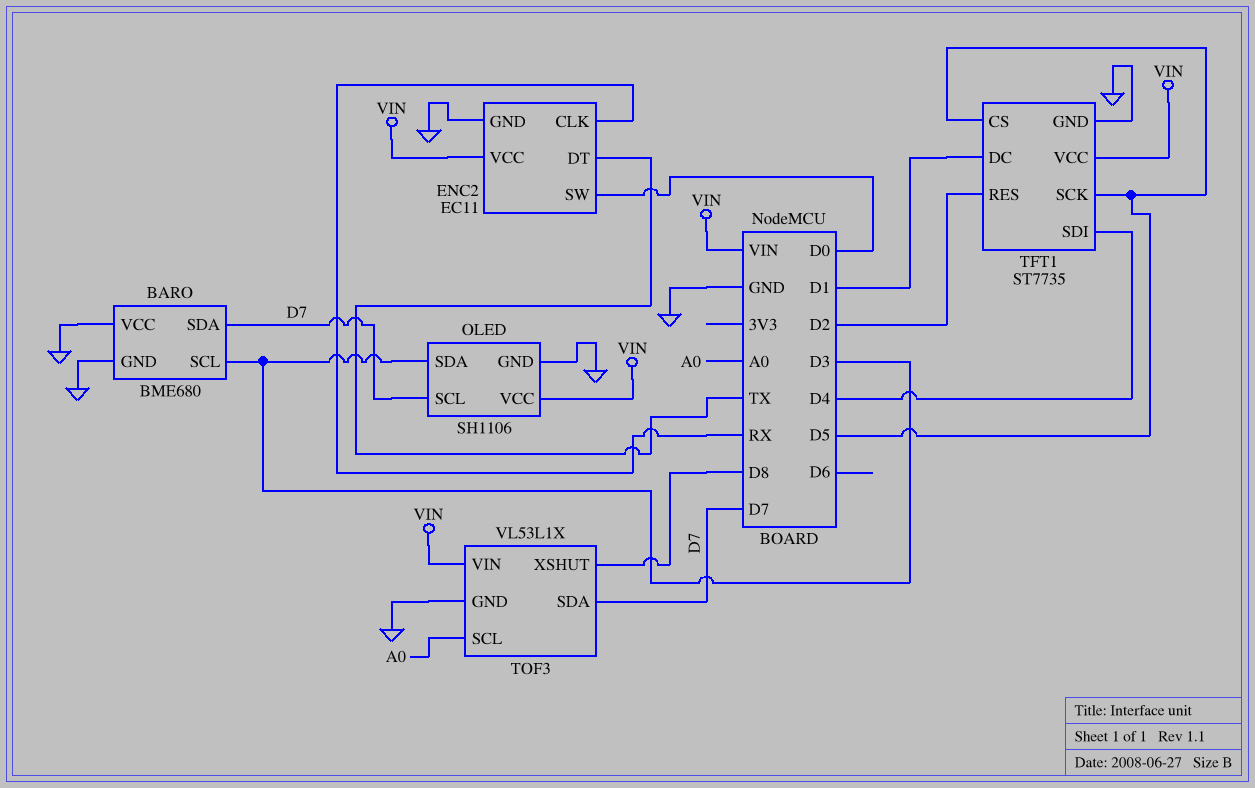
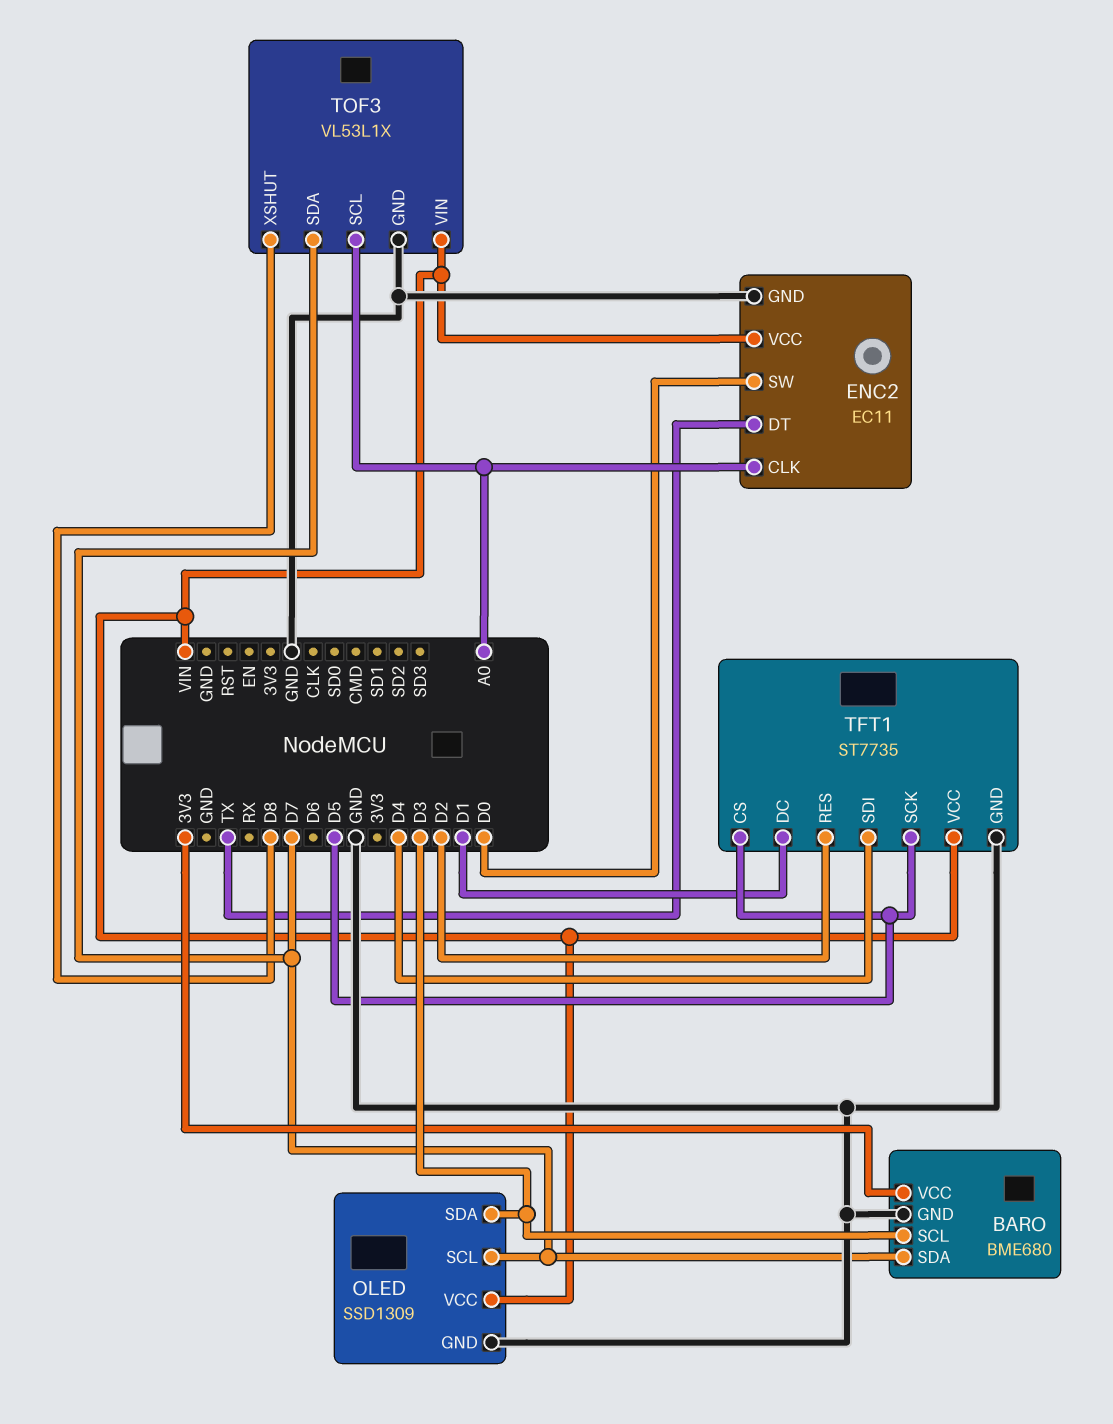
BARO pin VCC: GND -> 3V3
ENC2 pin CLK: RX -> A0
OLED: SH1106 -> SSD1309

